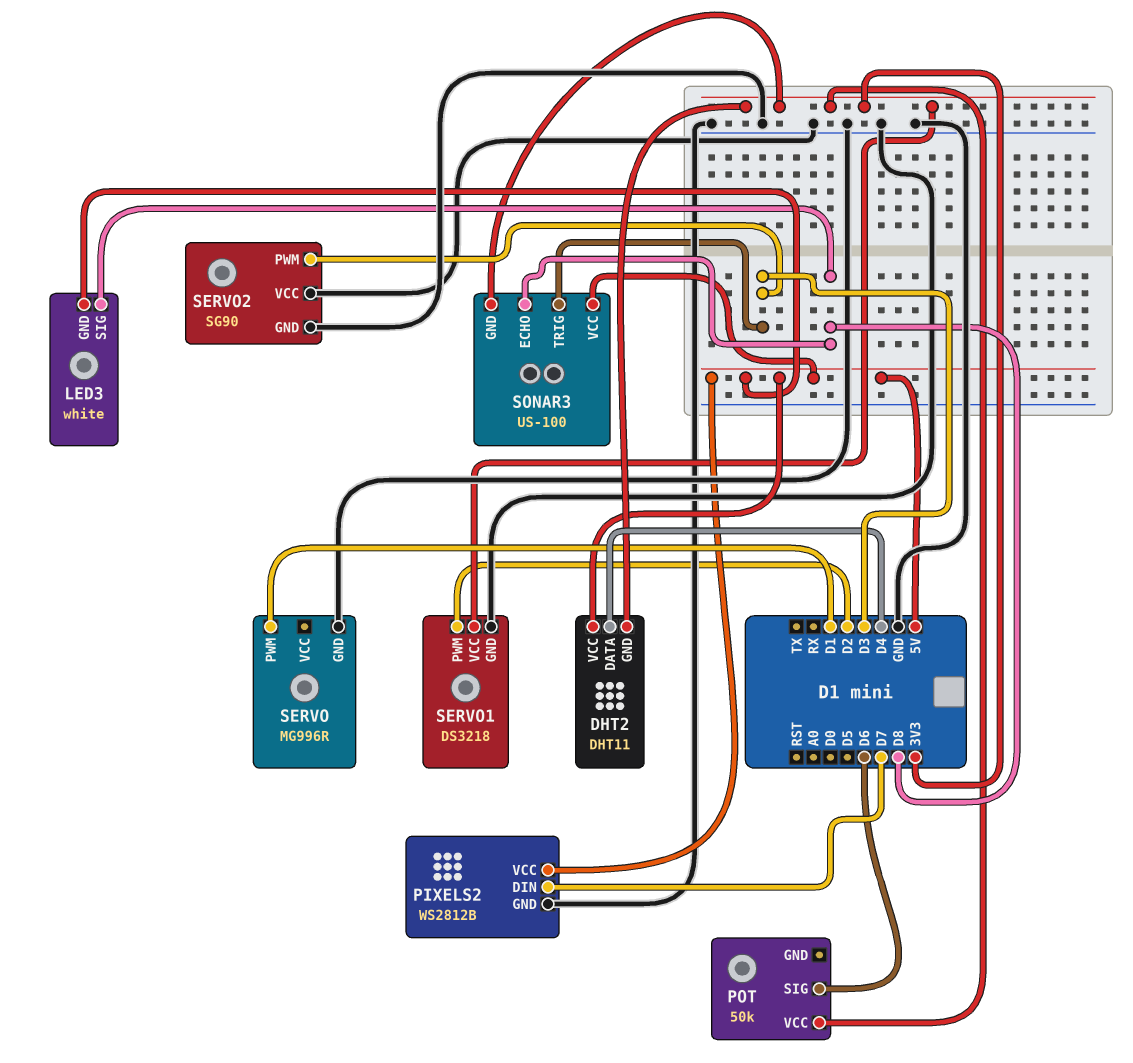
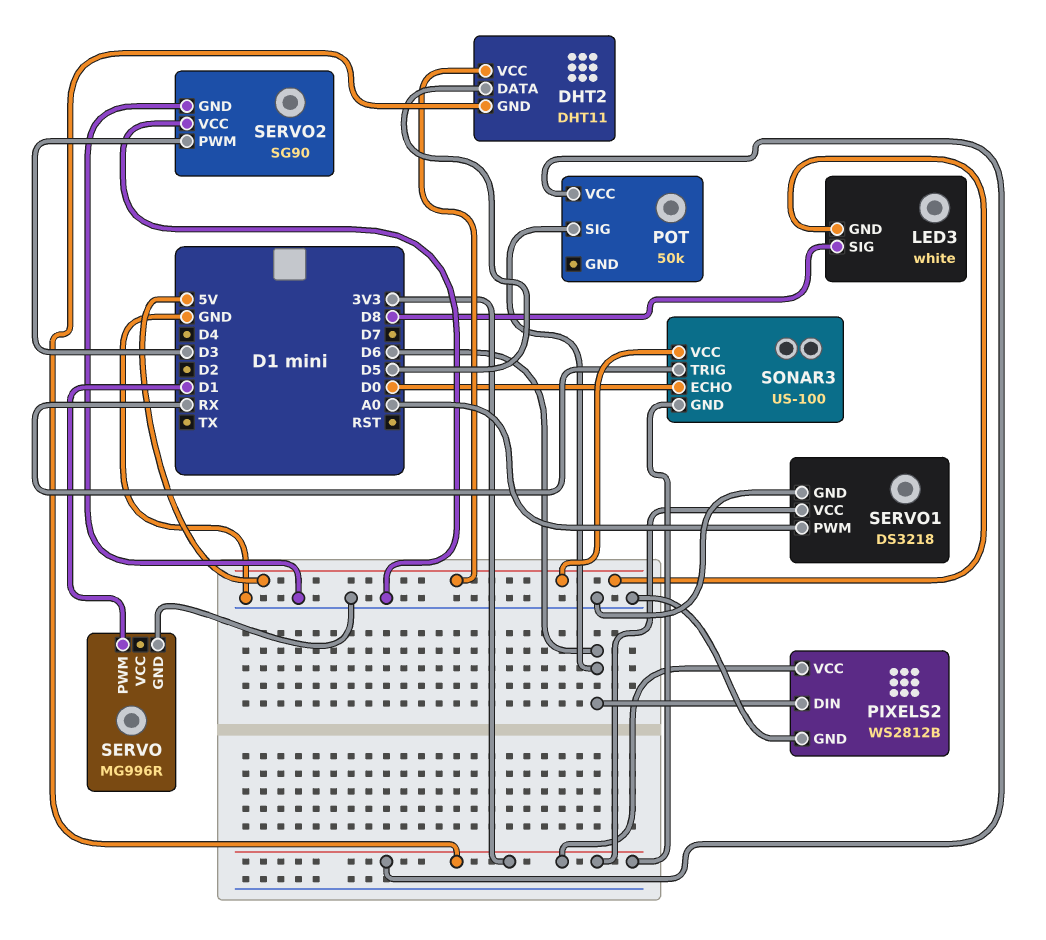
DHT2 pin DATA: D4 -> D5
PIXELS2 pin DIN: D7 -> D6
PIXELS2 pin VCC: 5V -> 3V3
SERVO1 pin PWM: D2 -> A0
SONAR3 pin ECHO: D8 -> D0
SONAR3 pin TRIG: D3 -> RX

